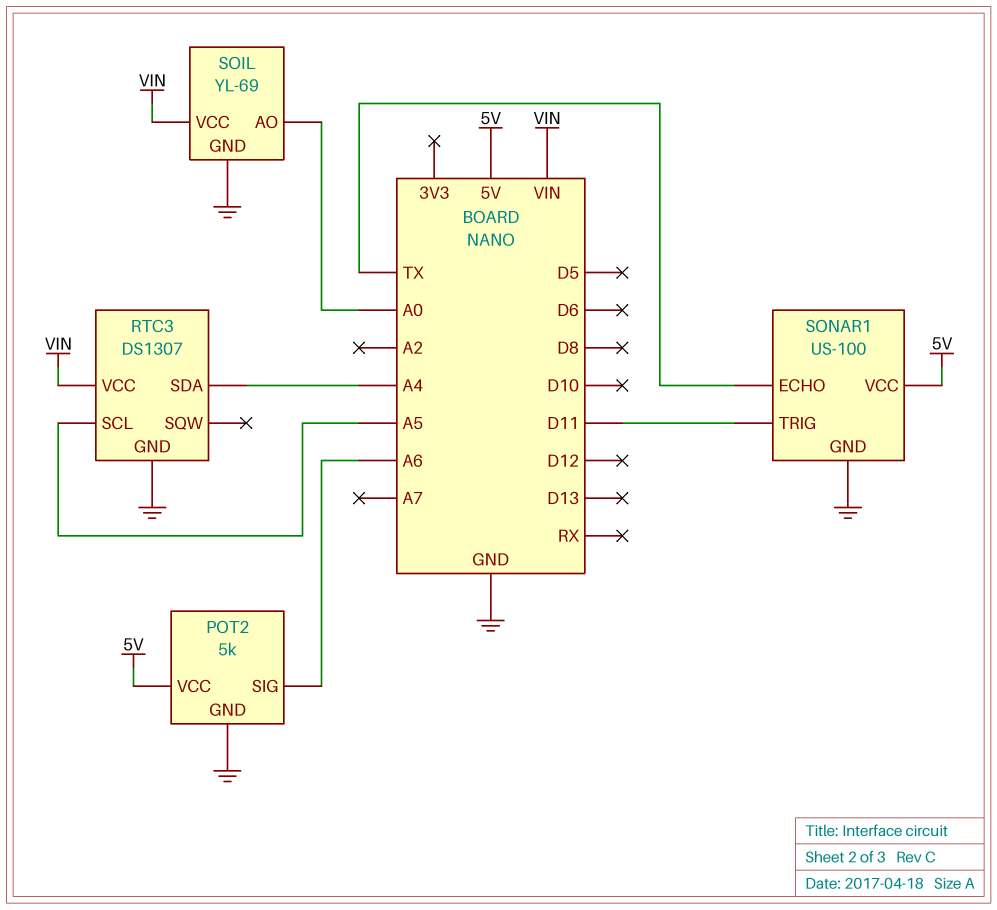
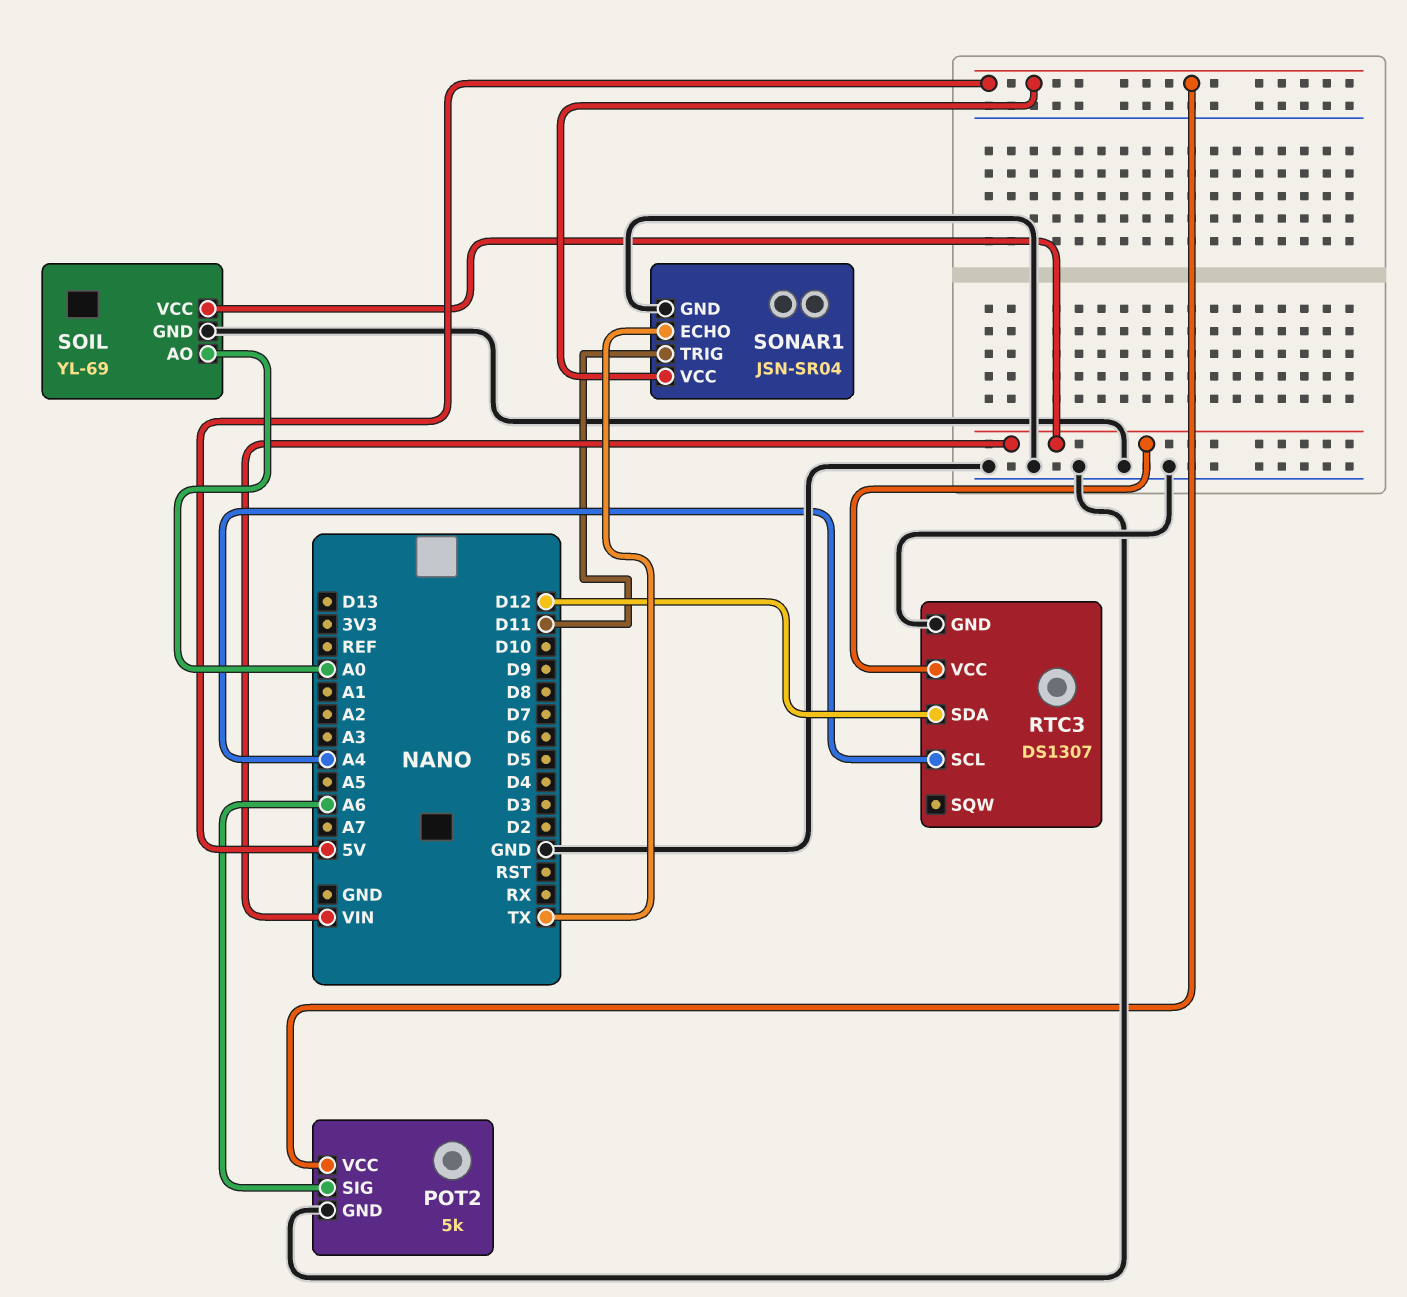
RTC3 pin SCL: A5 -> A4
RTC3 pin SDA: A4 -> D12
SONAR1: US-100 -> JSN-SR04

